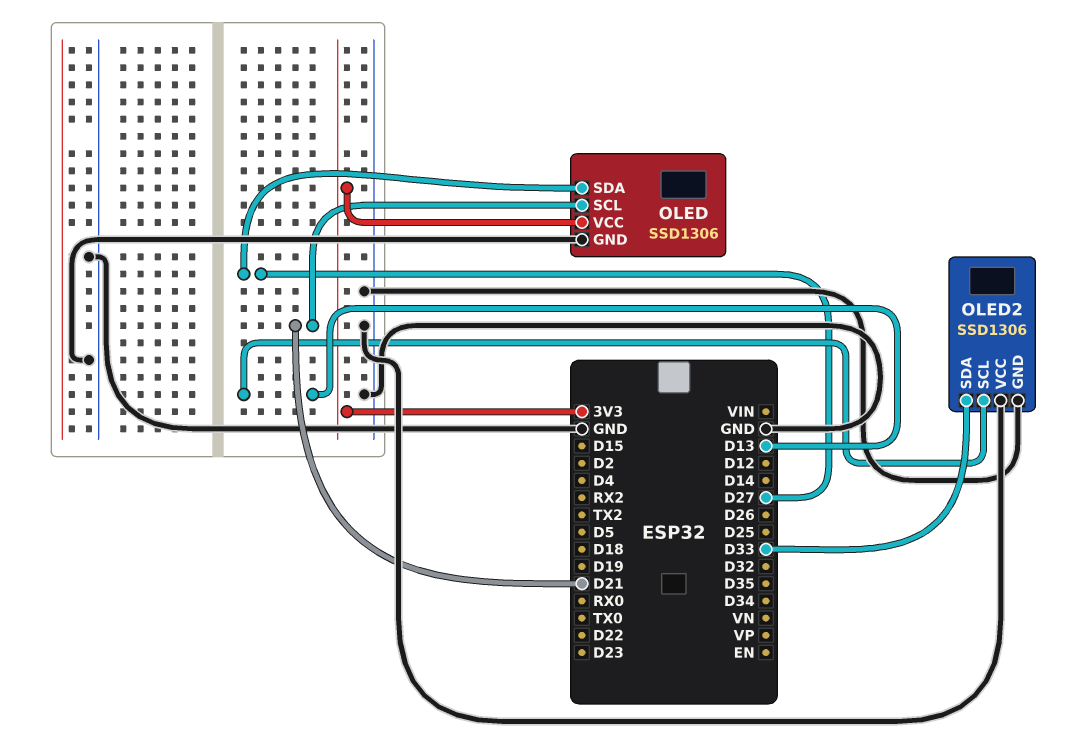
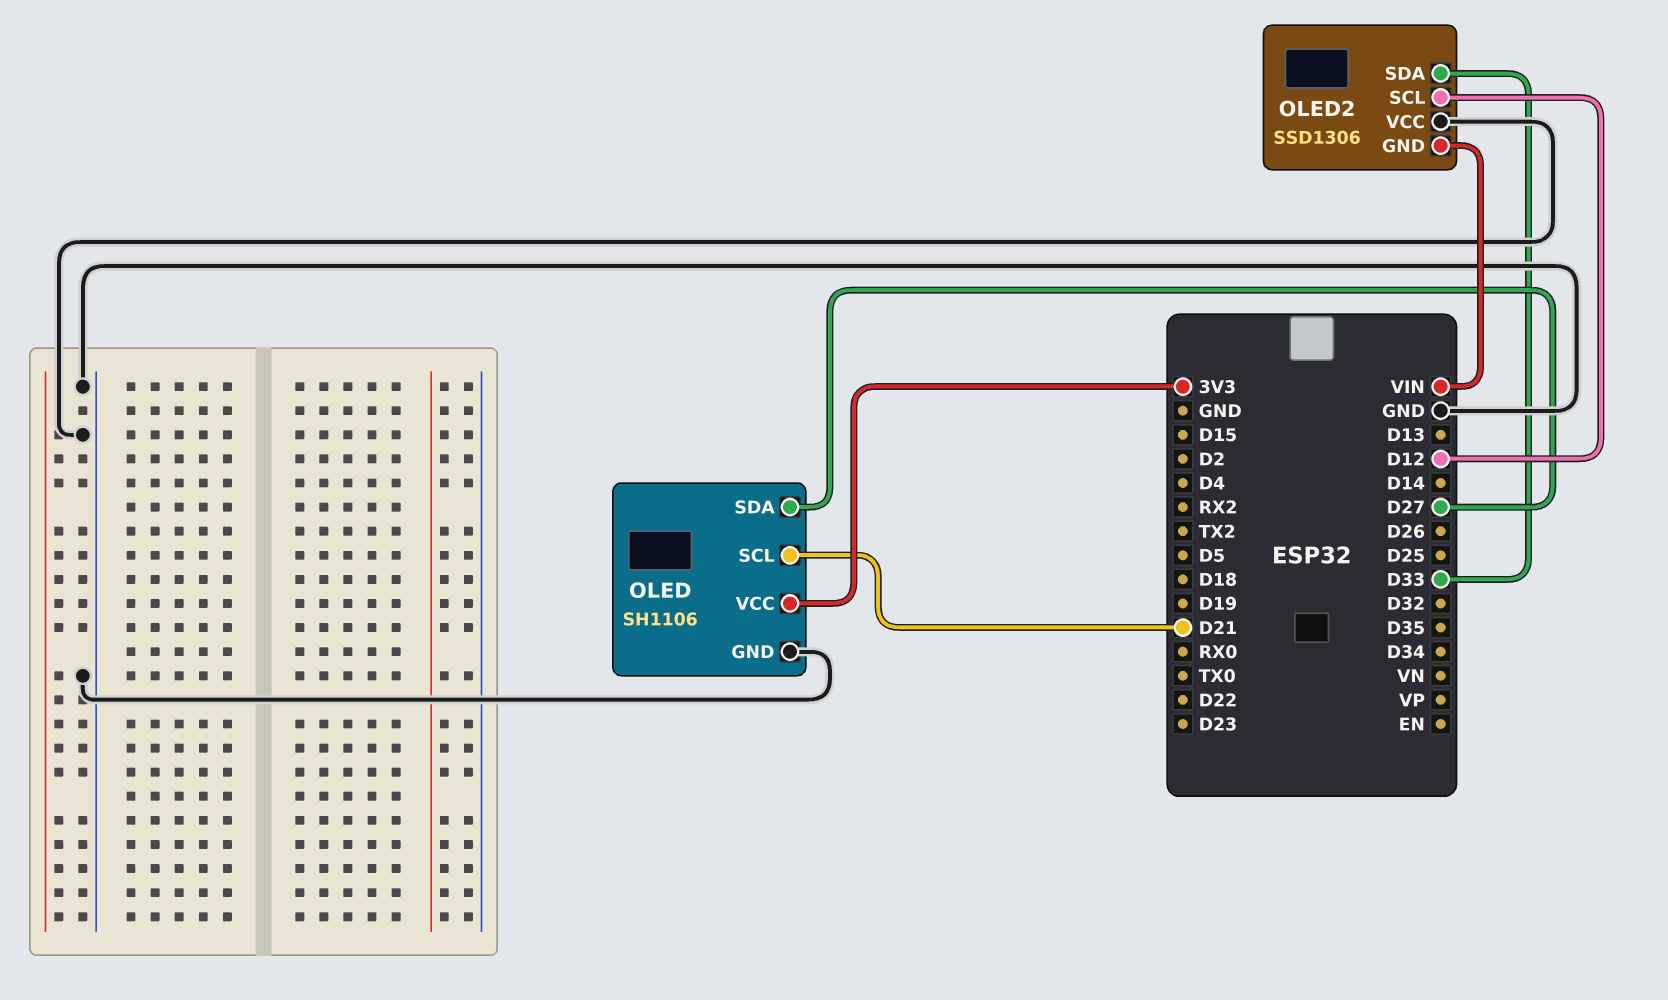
OLED: SSD1306 -> SH1106
OLED2 pin GND: GND -> VIN
OLED2 pin SCL: D13 -> D12

